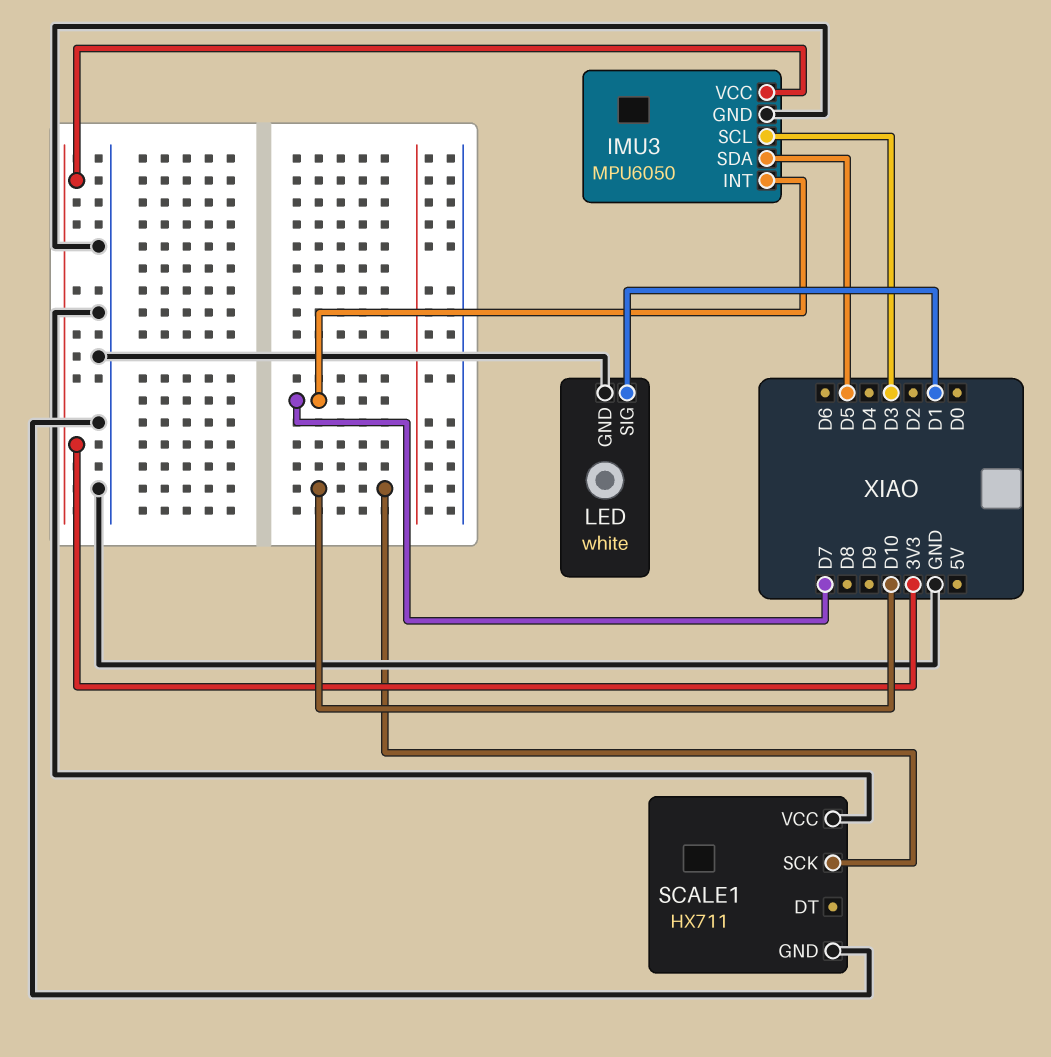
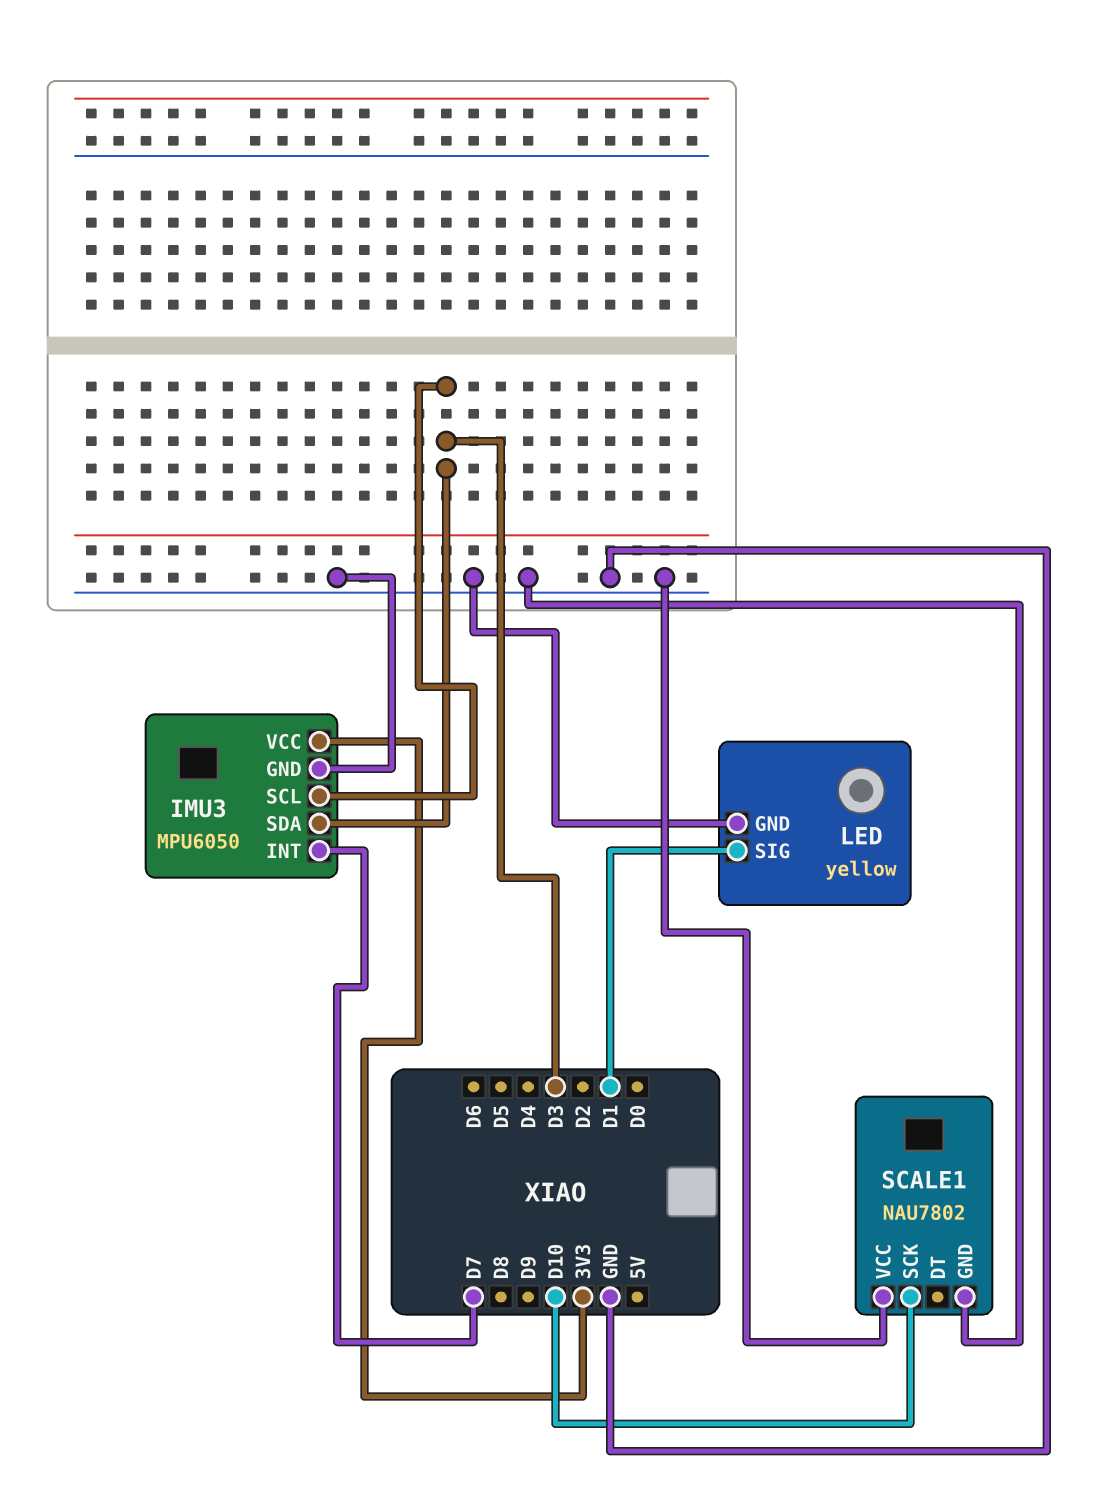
IMU3 pin SDA: D5 -> D3
LED: white -> yellow
SCALE1: HX711 -> NAU7802

